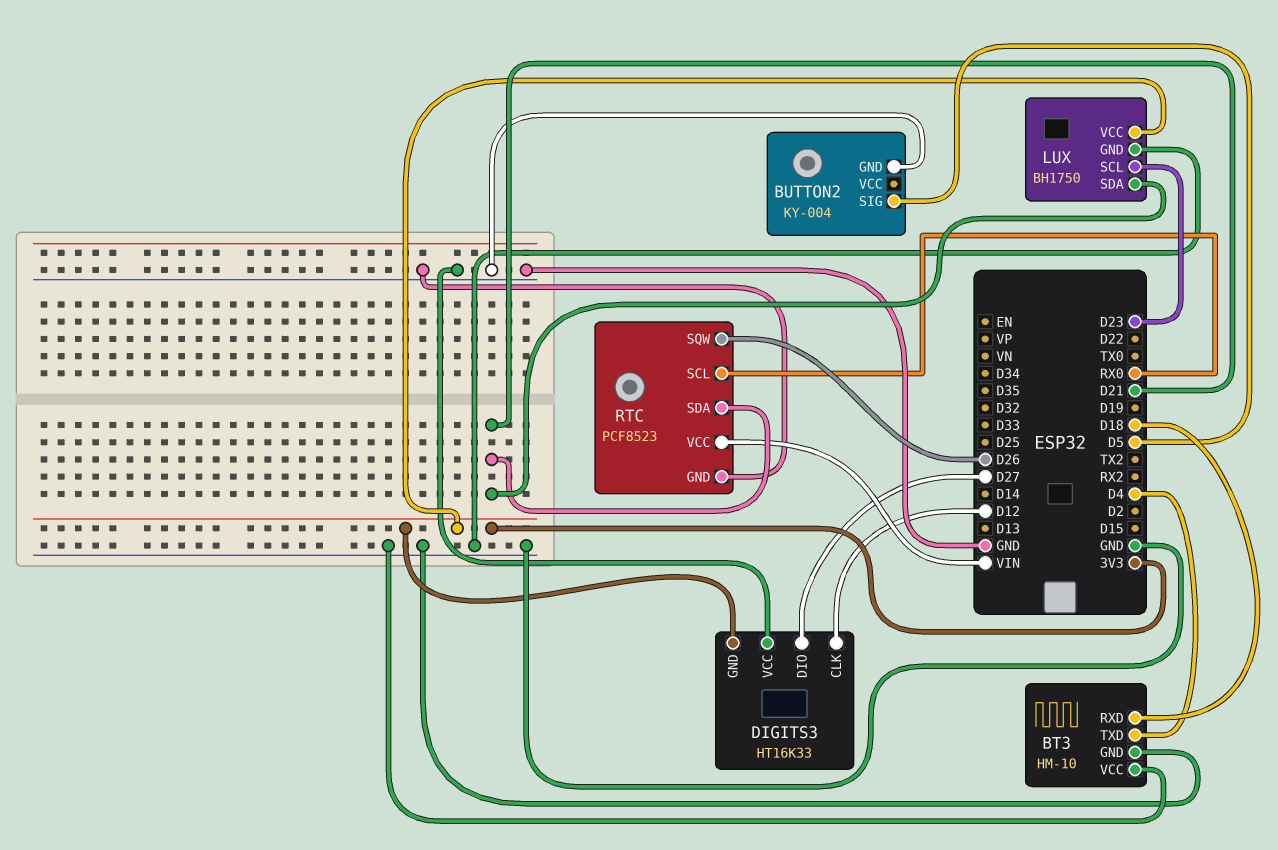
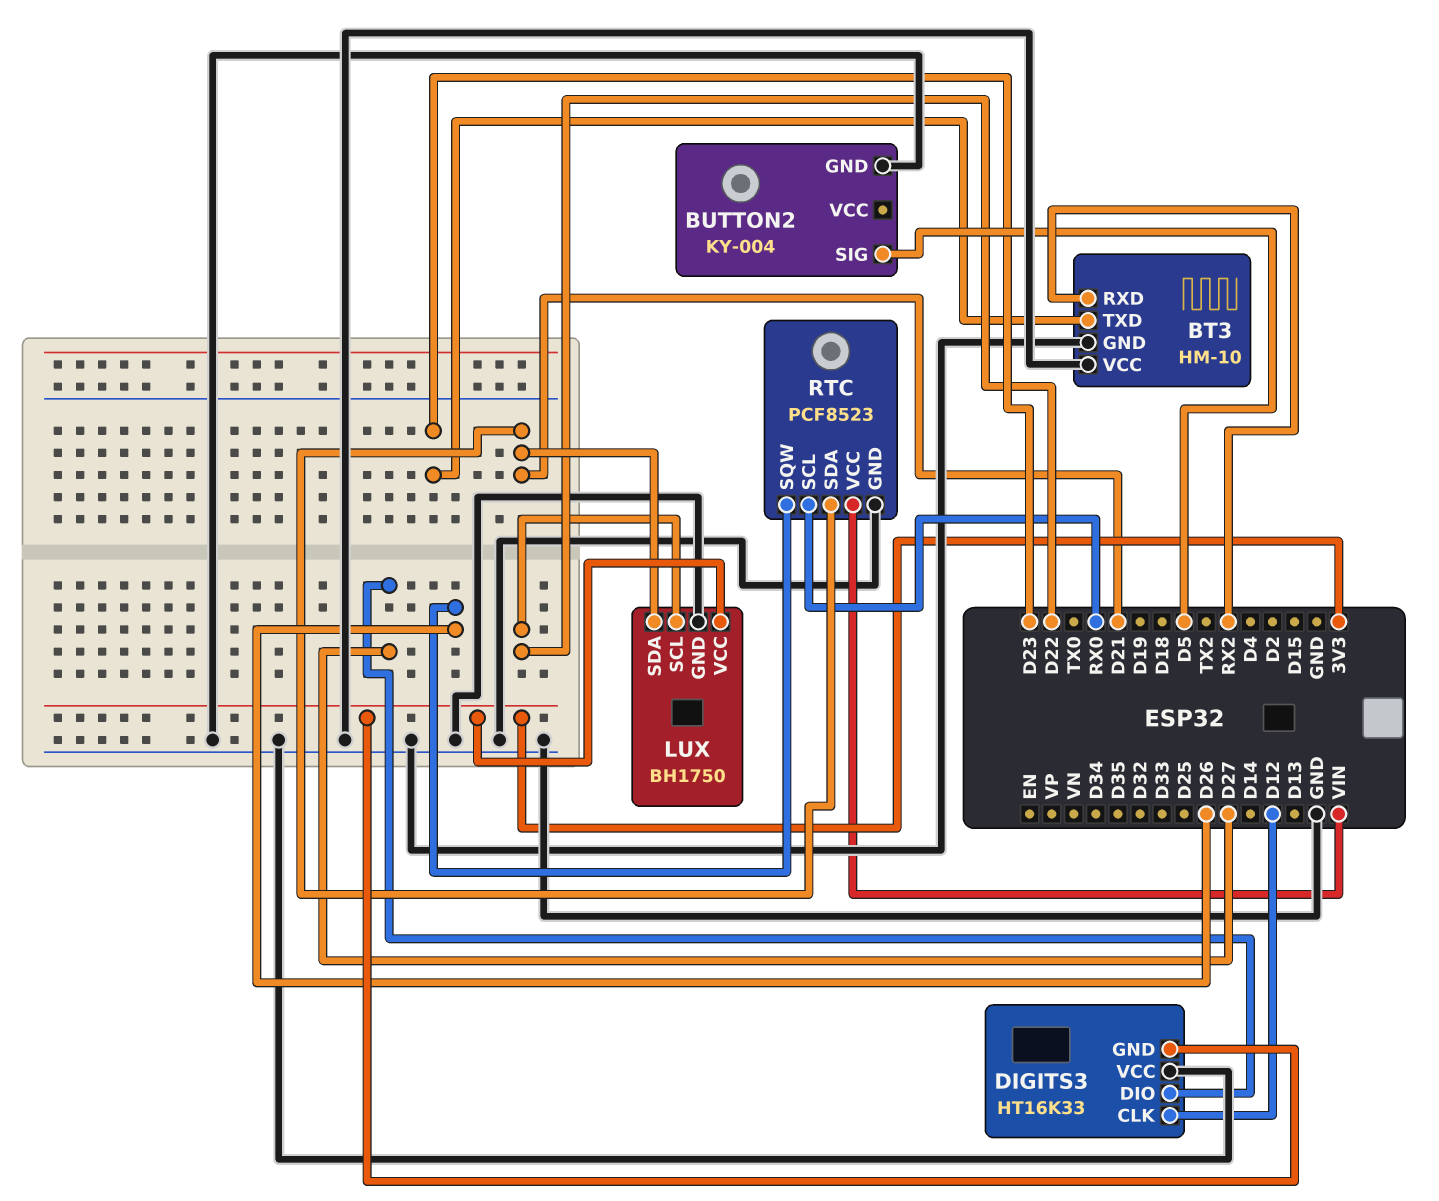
BT3 pin RXD: D18 -> RX2
BT3 pin TXD: D4 -> D23
LUX pin SCL: D23 -> D22

